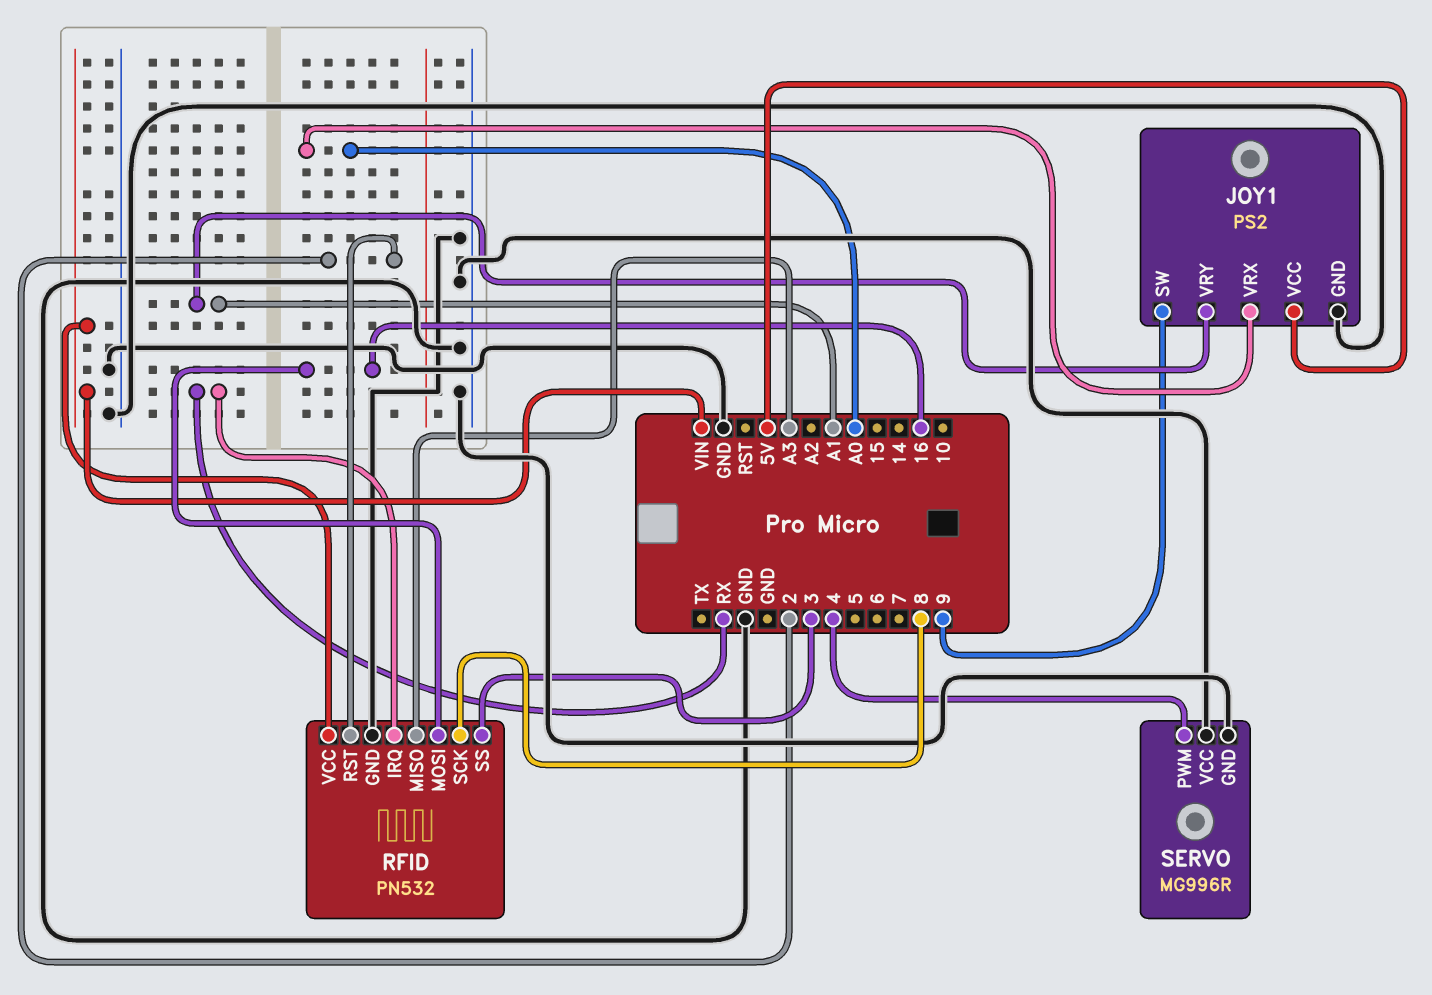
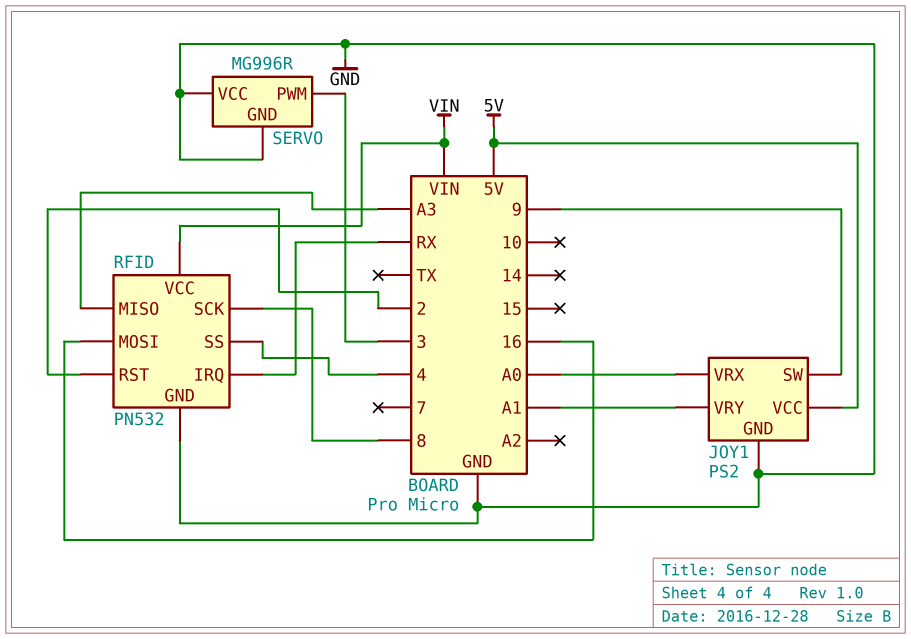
RFID pin SS: 3 -> 4
SERVO pin PWM: 4 -> 3

